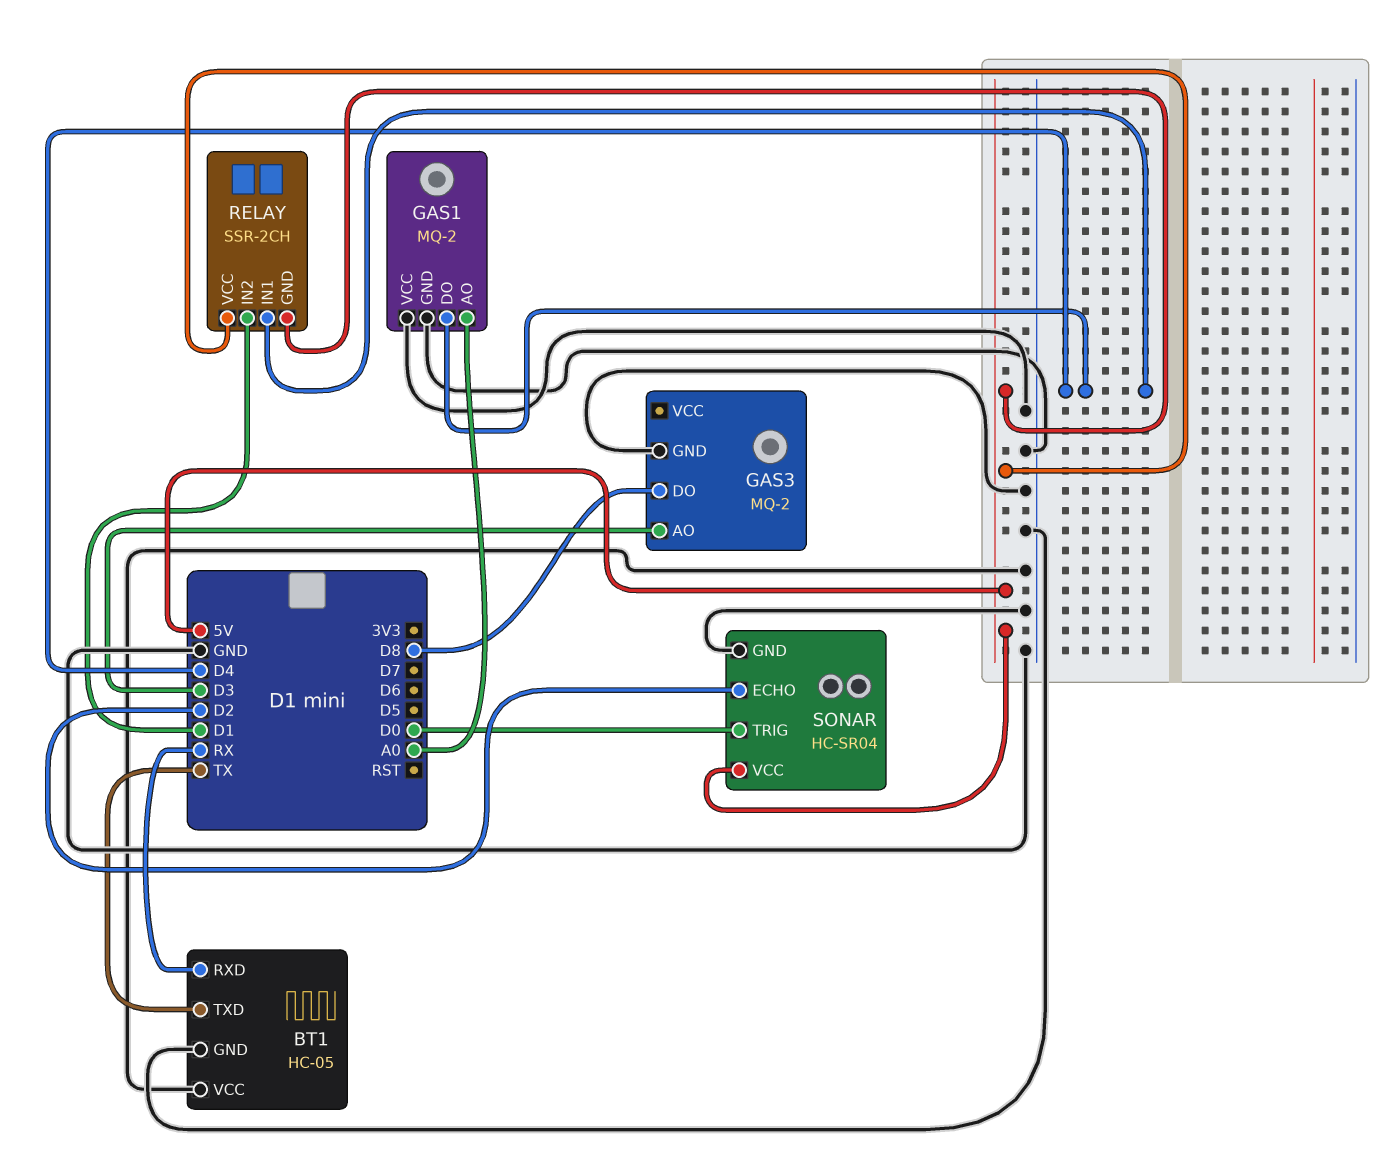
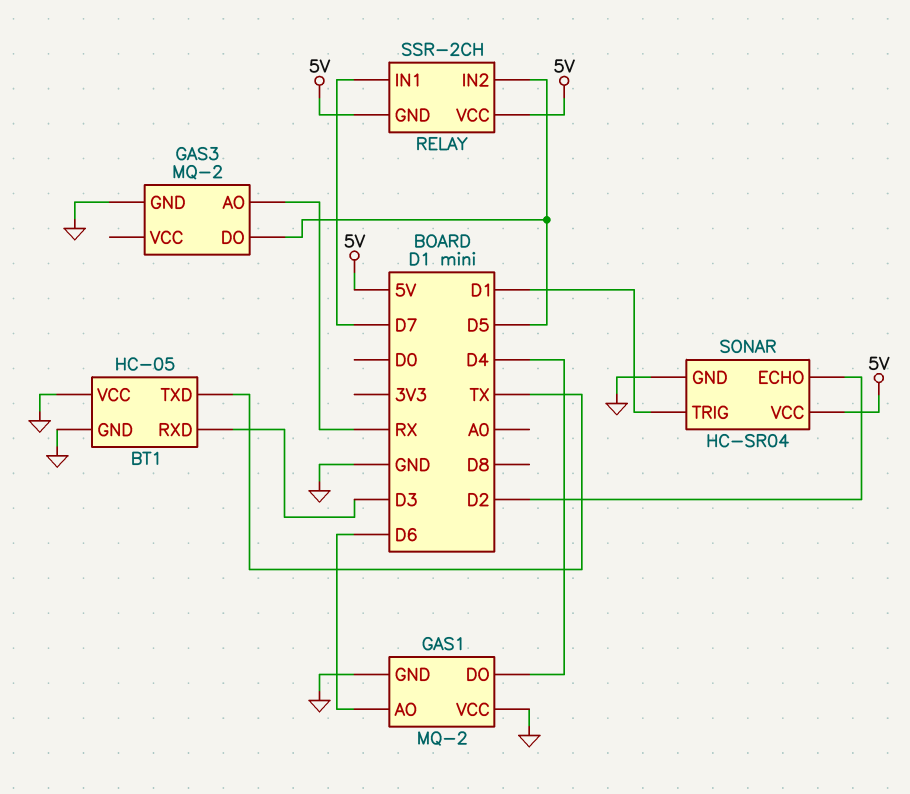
BT1 pin RXD: RX -> D3
GAS1 pin AO: A0 -> D6
GAS3 pin AO: D3 -> RX
GAS3 pin DO: D8 -> D5
RELAY pin IN1: D4 -> D7
RELAY pin IN2: D1 -> D5
SONAR pin TRIG: D0 -> D1

